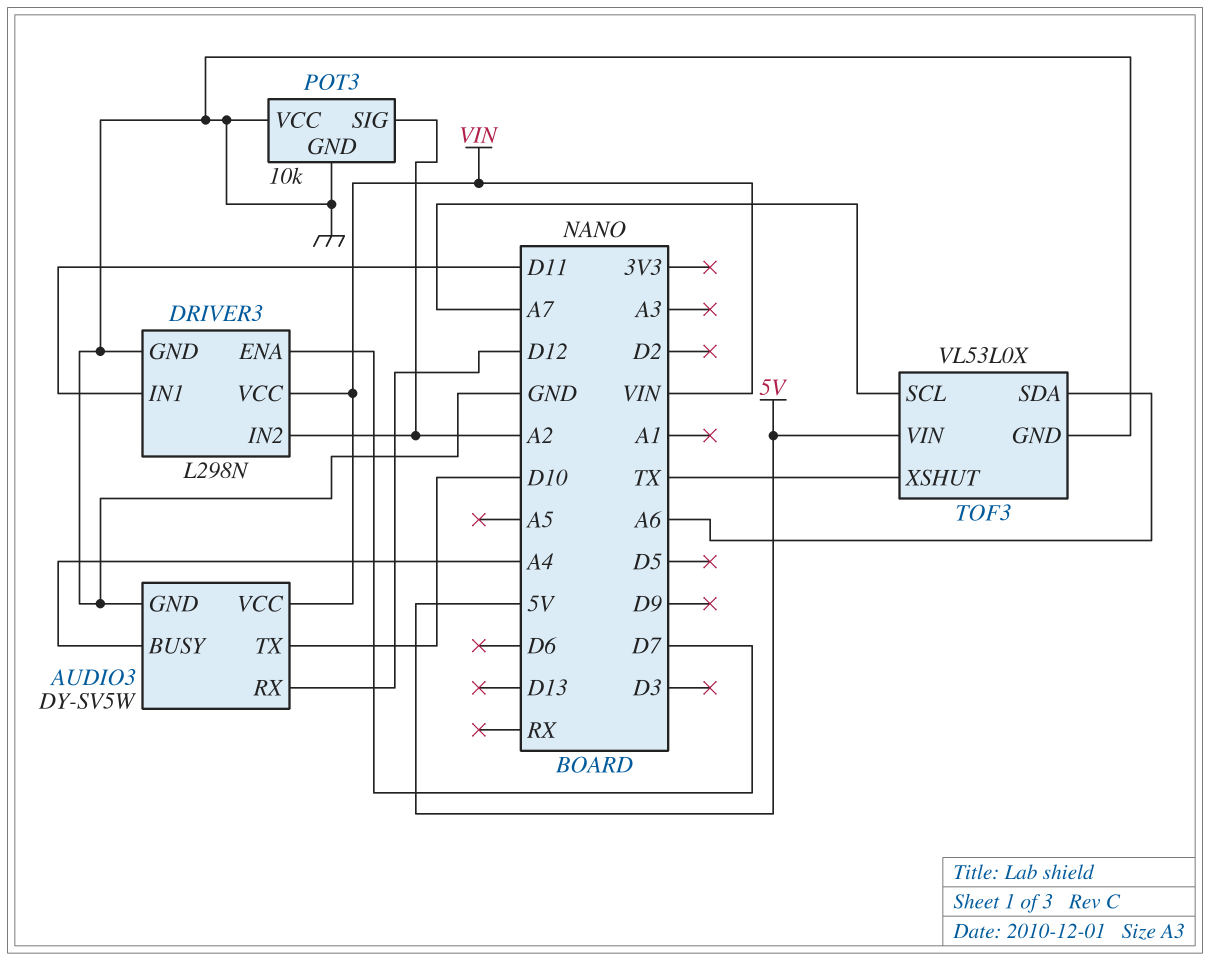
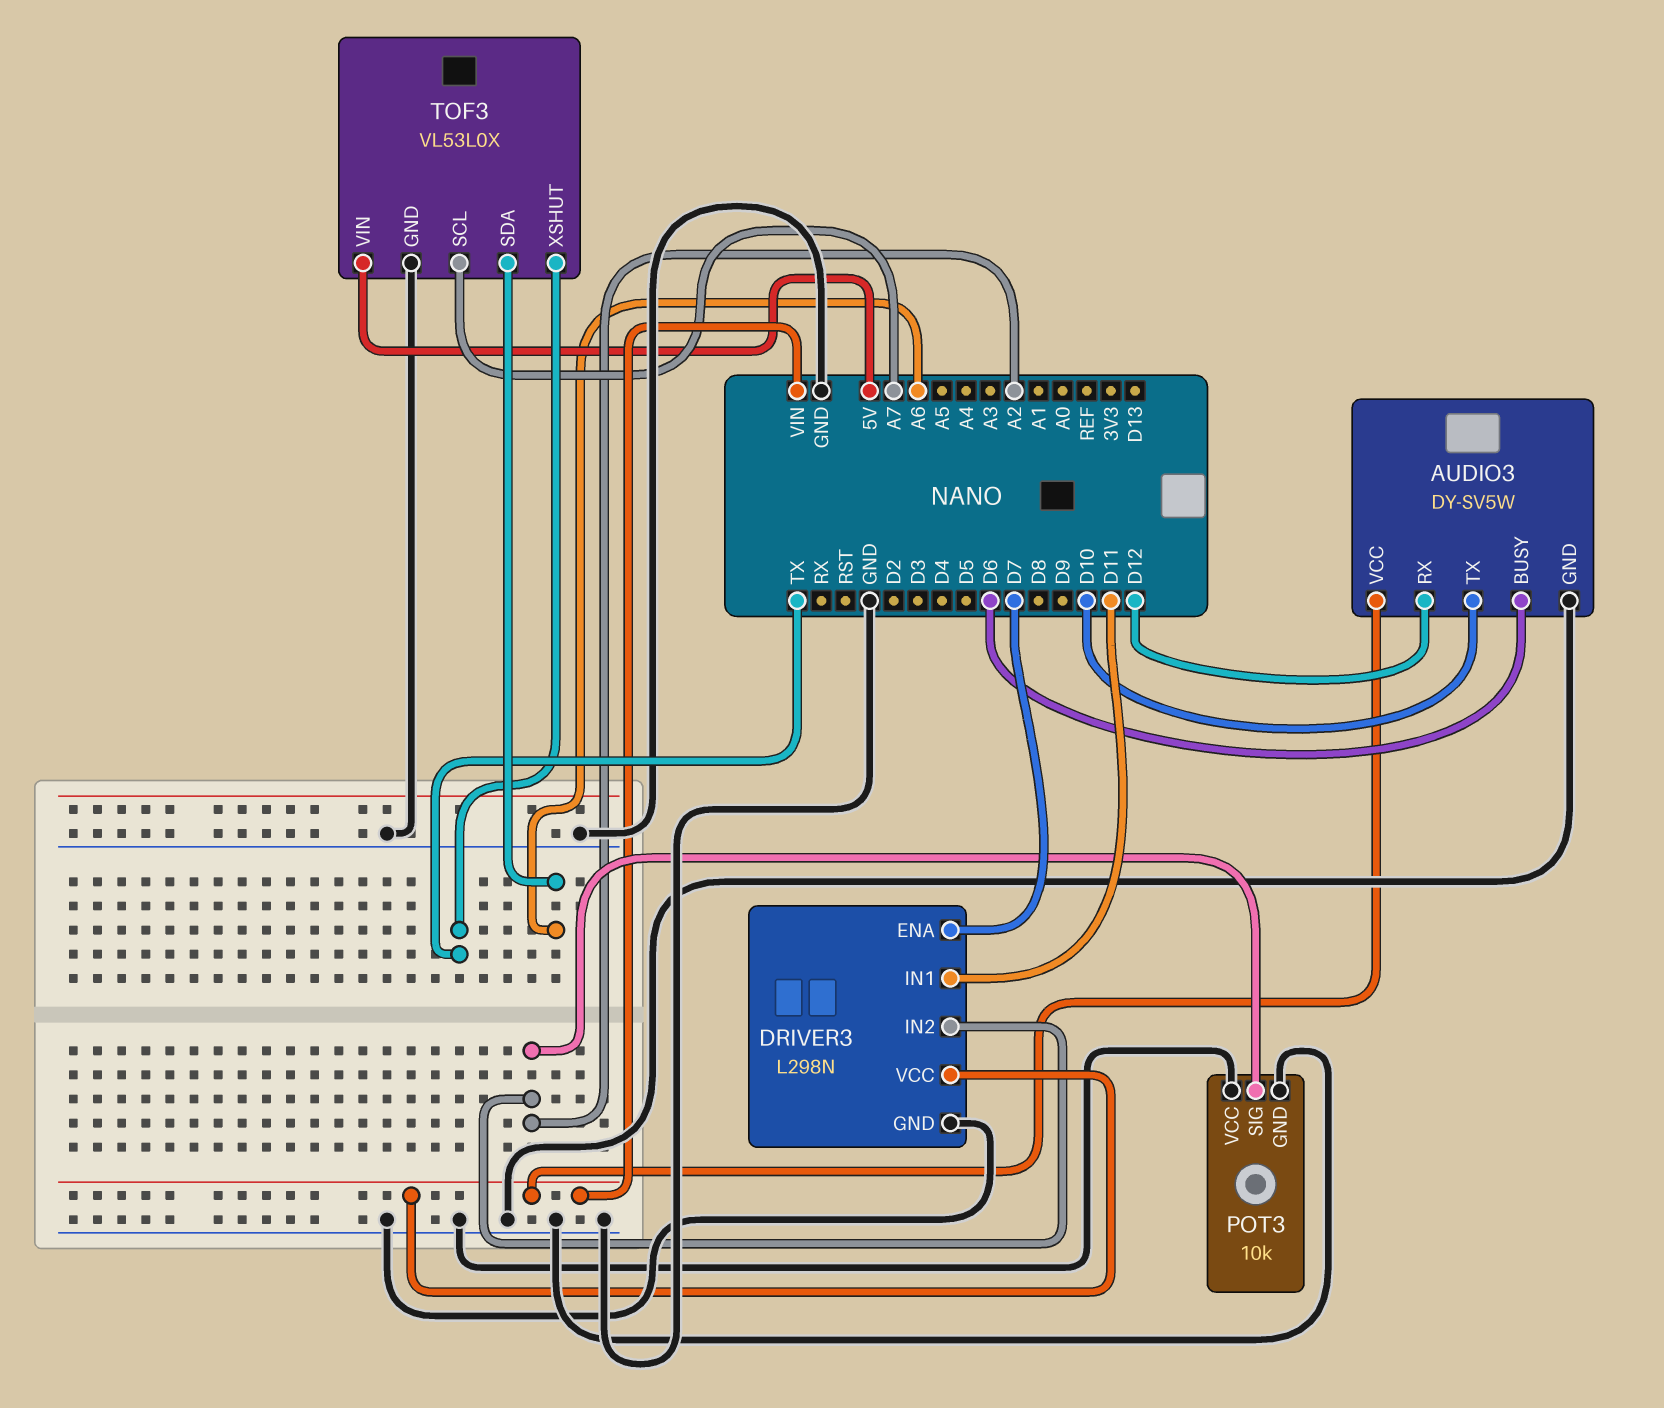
AUDIO3 pin BUSY: A4 -> D6

